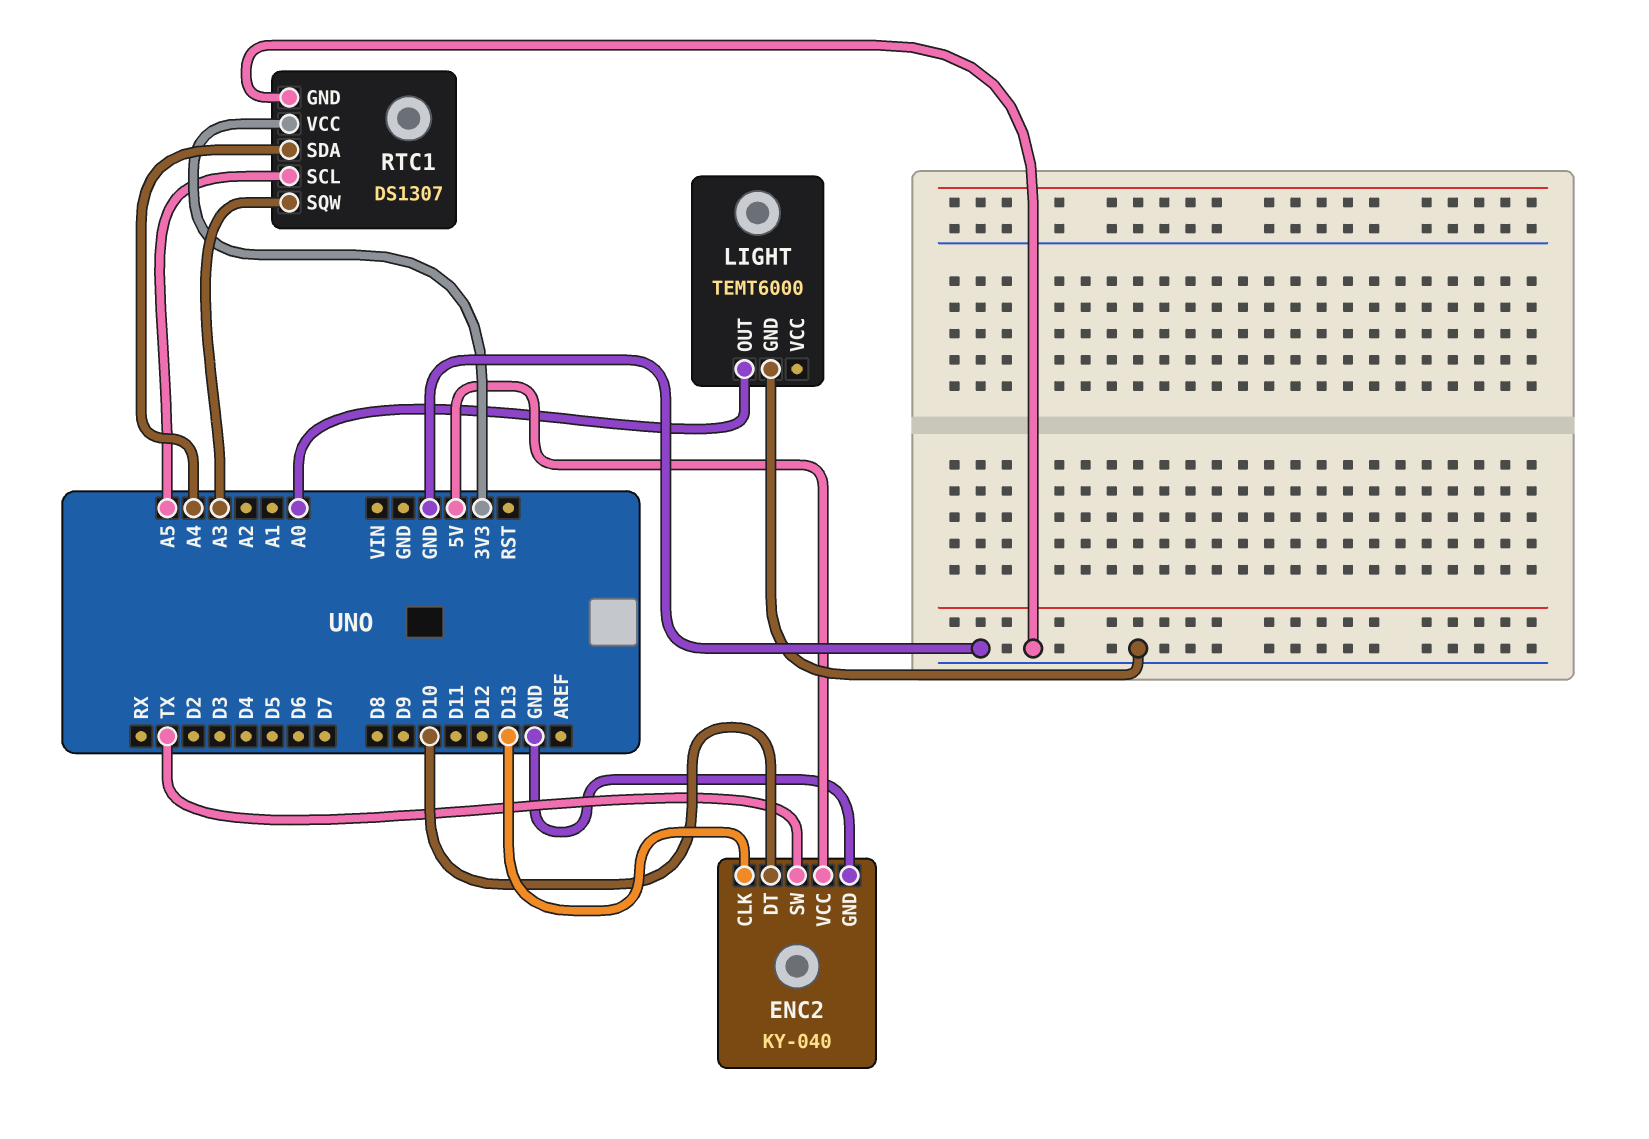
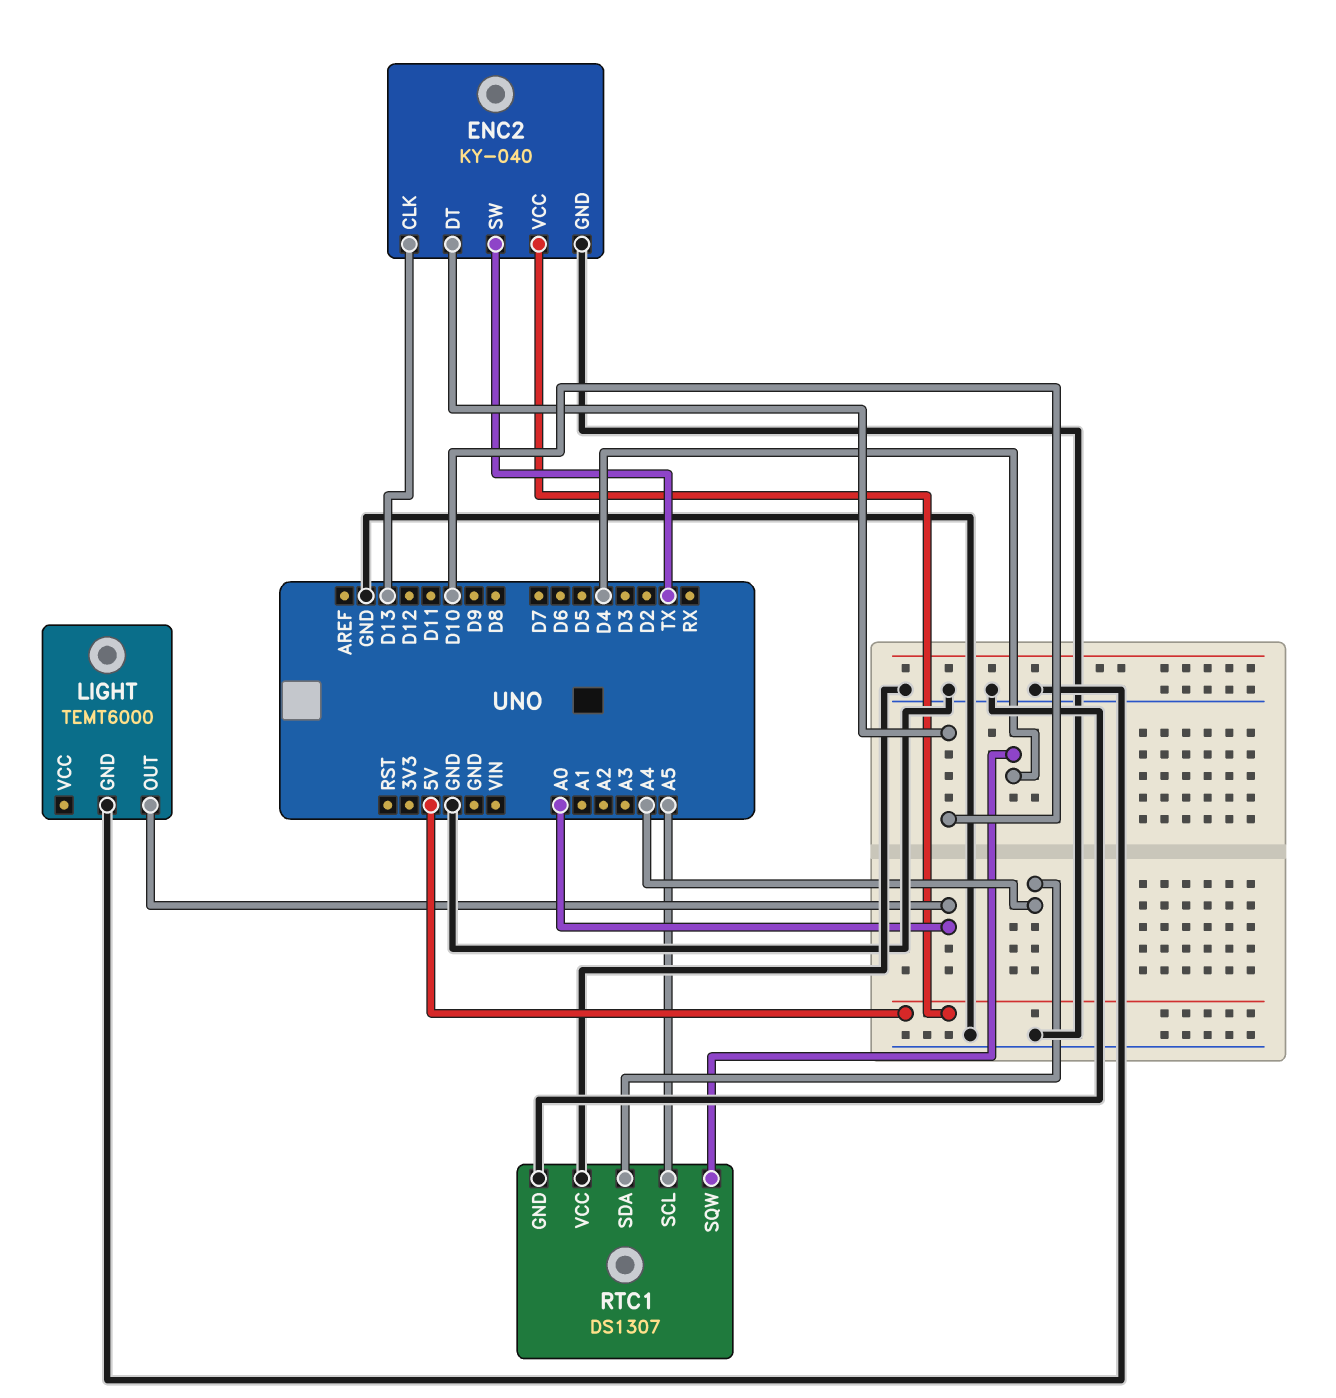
RTC1 pin SQW: A3 -> D4
RTC1 pin VCC: 3V3 -> GND

